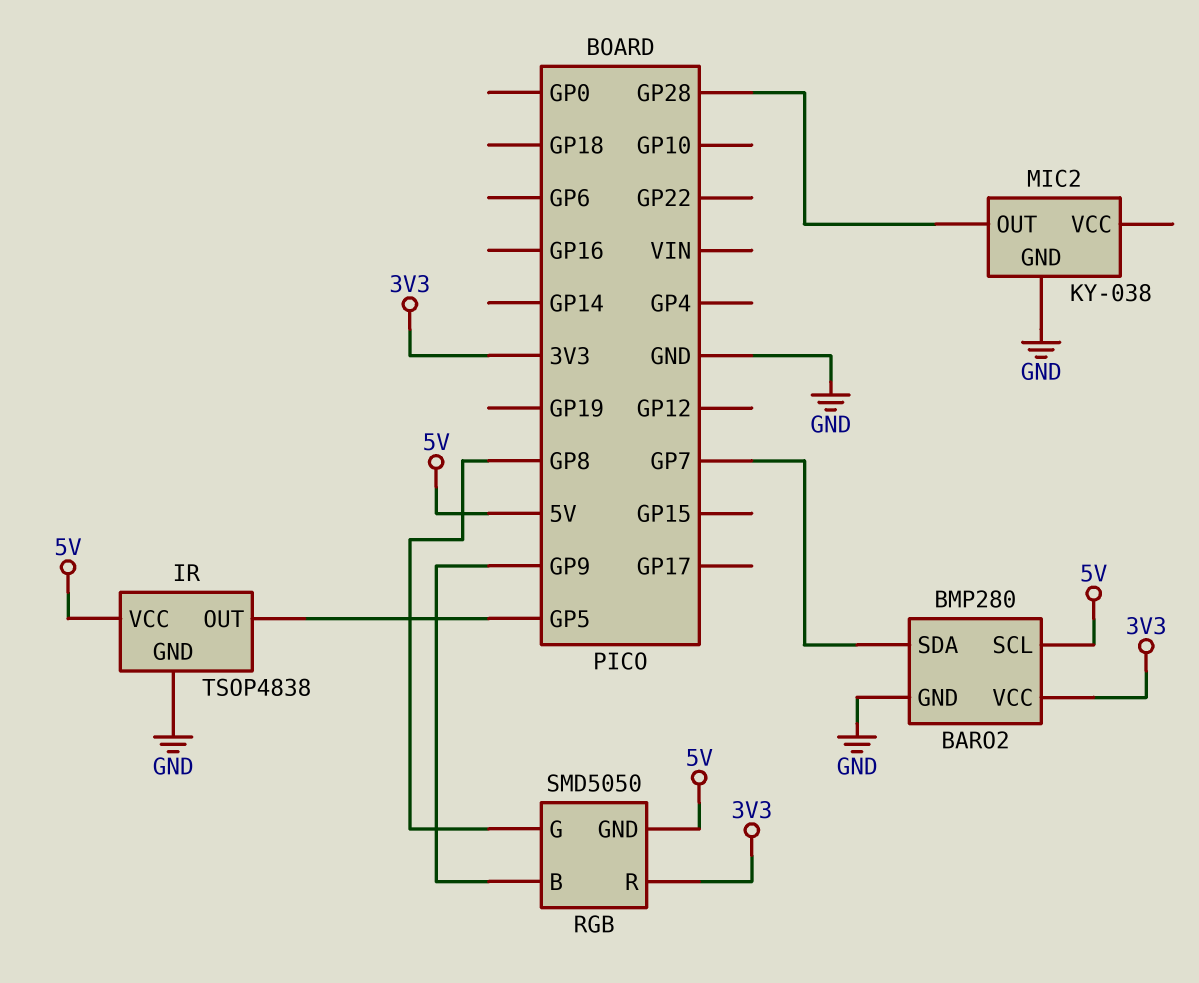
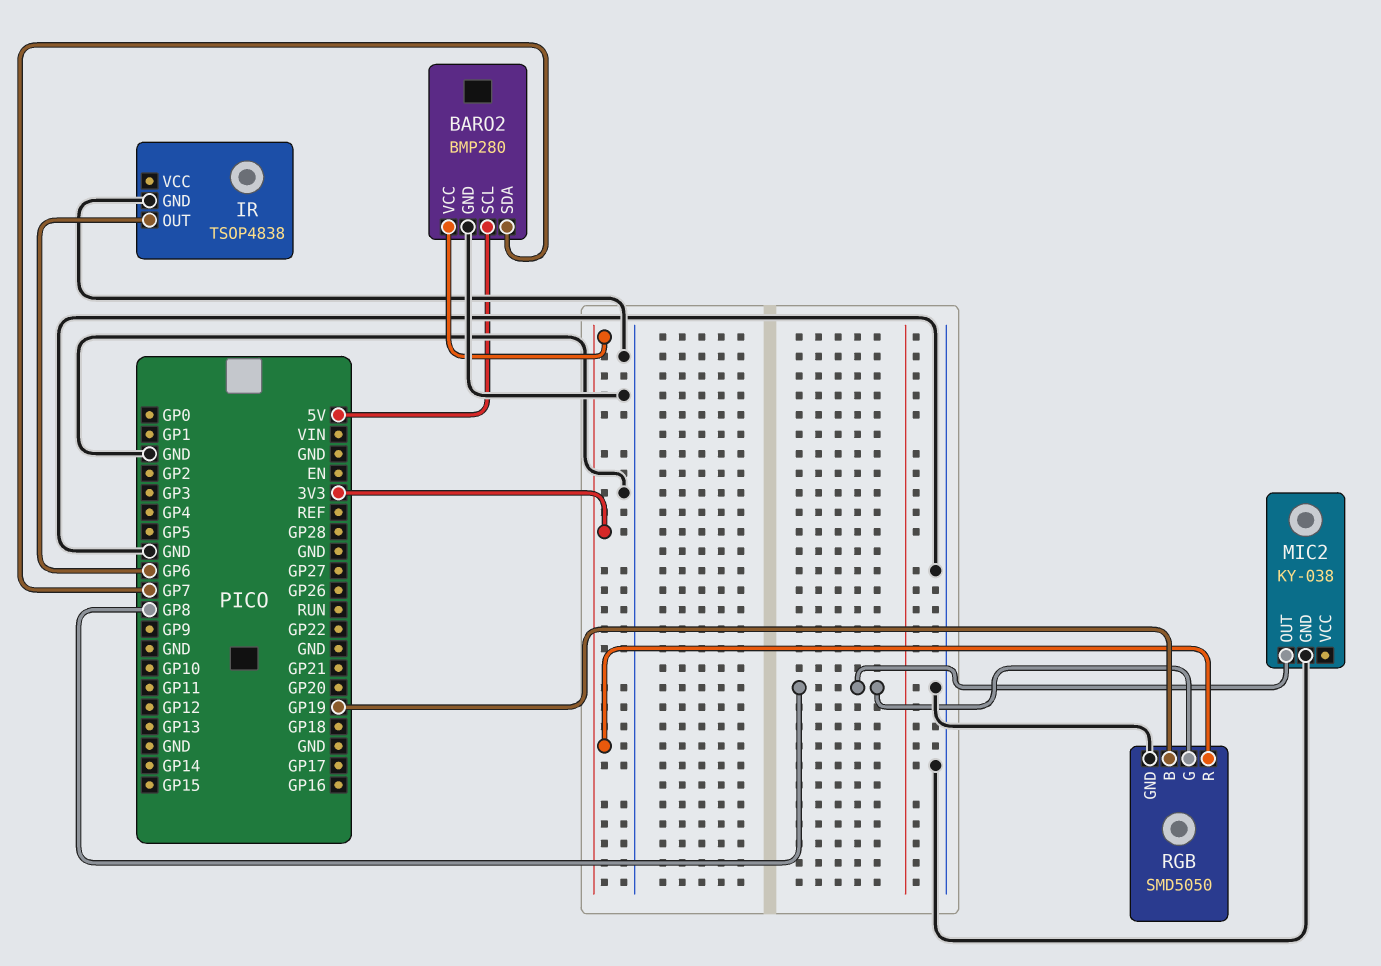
IR pin OUT: GP5 -> GP6
IR pin VCC: 5V -> none
MIC2 pin OUT: GP28 -> GP8
RGB pin B: GP9 -> GP19
RGB pin GND: 5V -> GND

